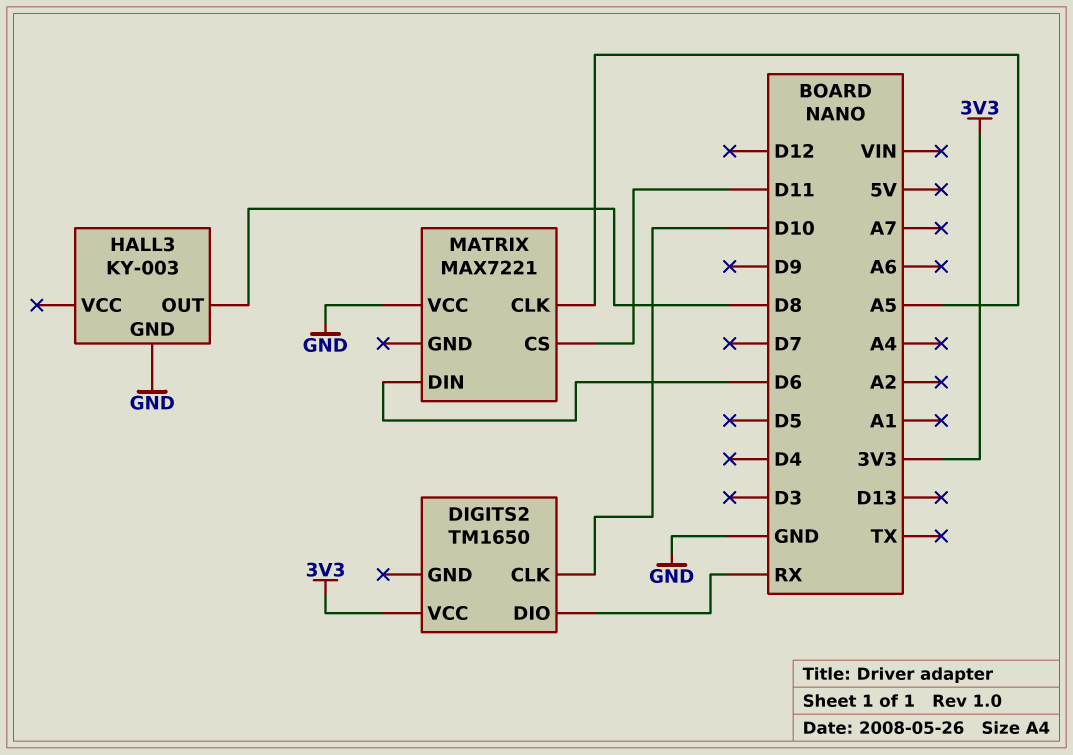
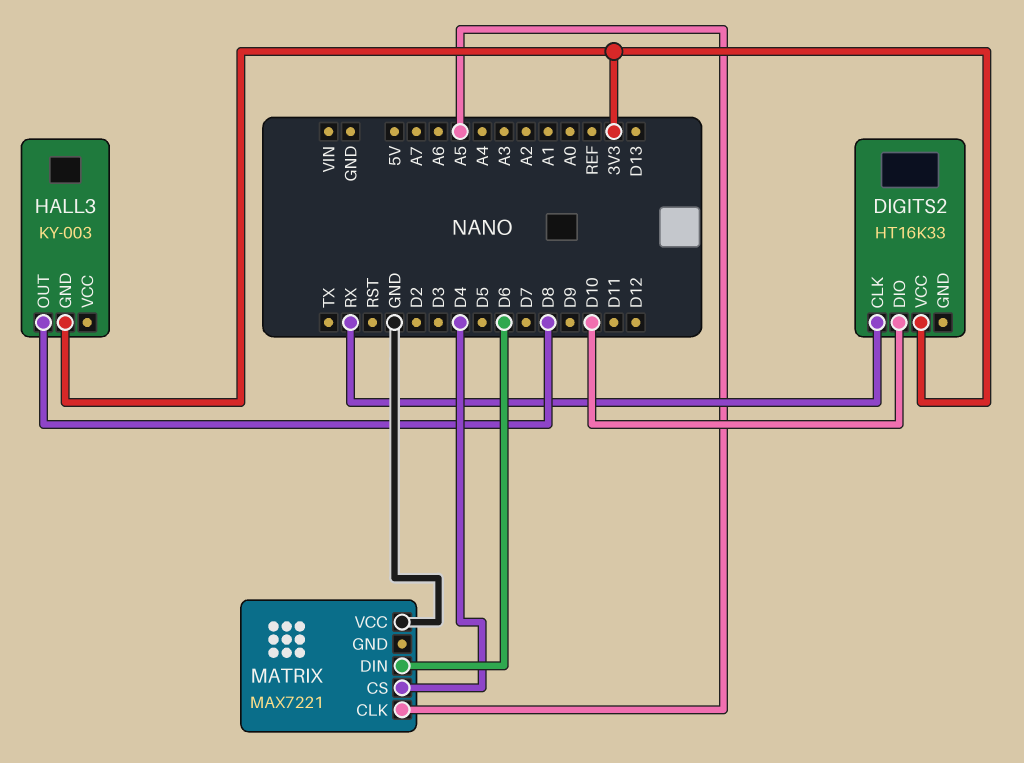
DIGITS2: TM1650 -> HT16K33
DIGITS2 pin CLK: D10 -> RX
DIGITS2 pin DIO: RX -> D10
HALL3 pin GND: GND -> 3V3
MATRIX pin CS: D11 -> D4

